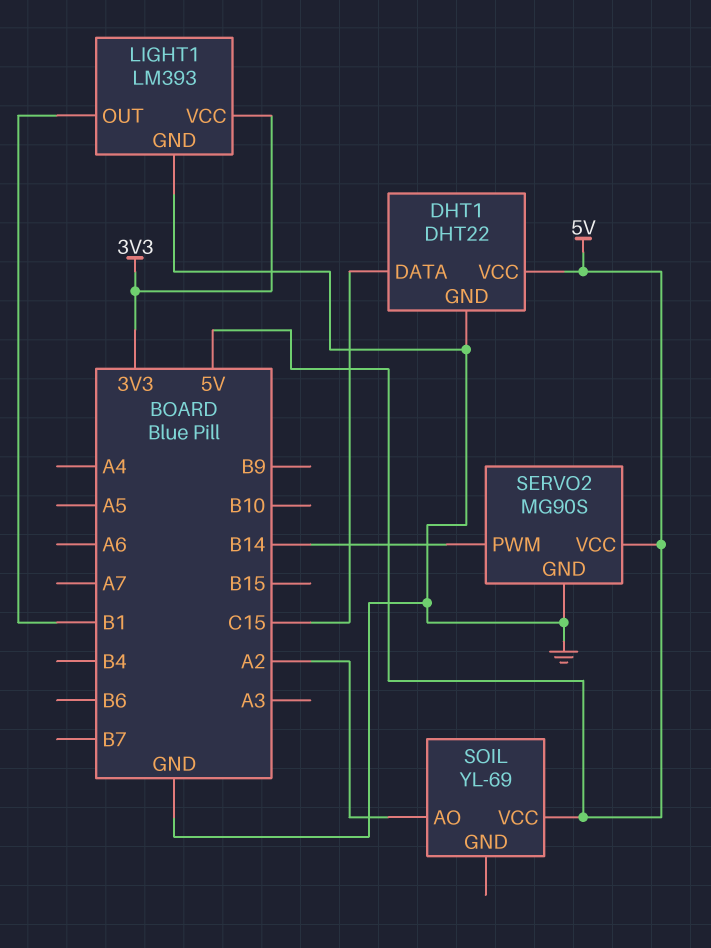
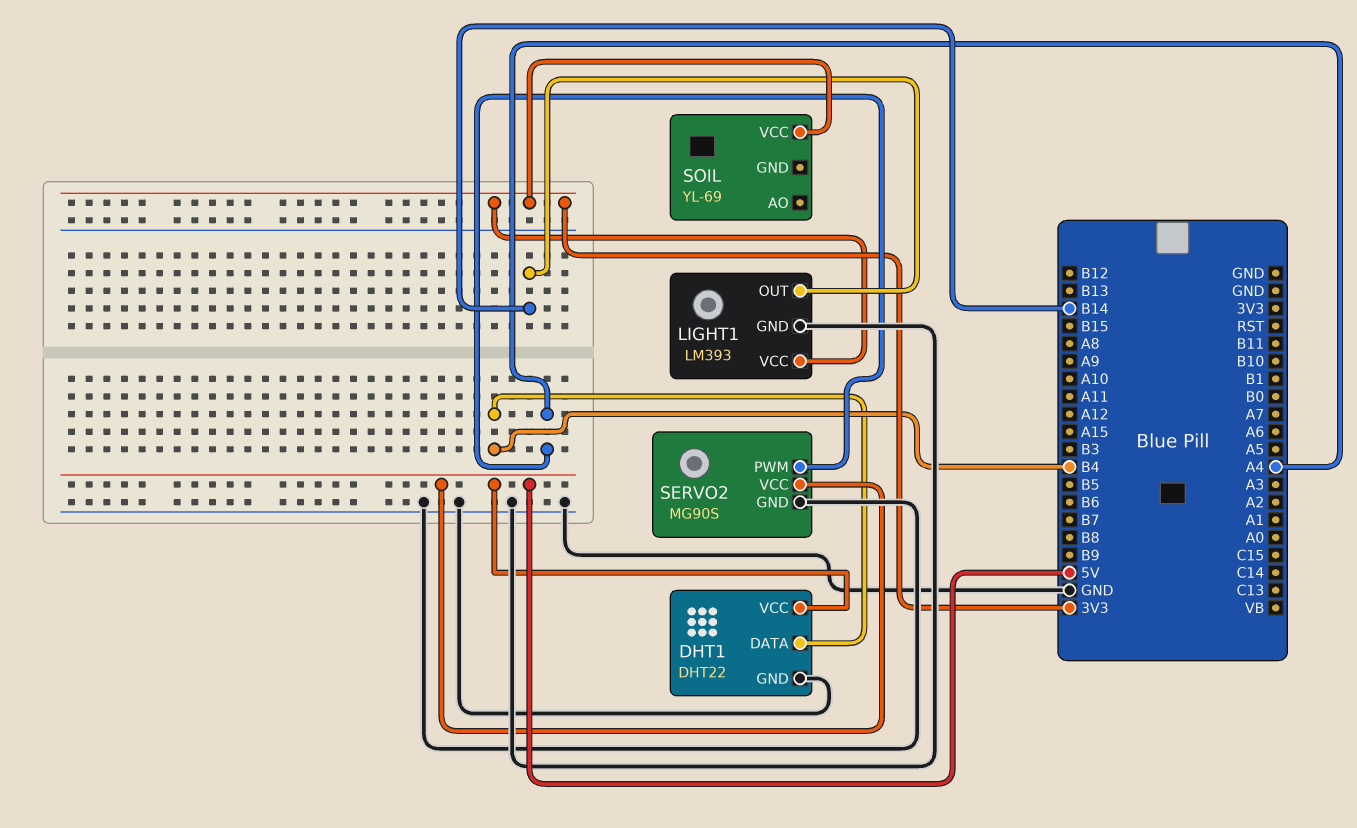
DHT1 pin DATA: C15 -> B4
LIGHT1 pin OUT: B1 -> B14
SERVO2 pin PWM: B14 -> A4
SOIL pin AO: A2 -> none
SOIL pin VCC: 5V -> 3V3

